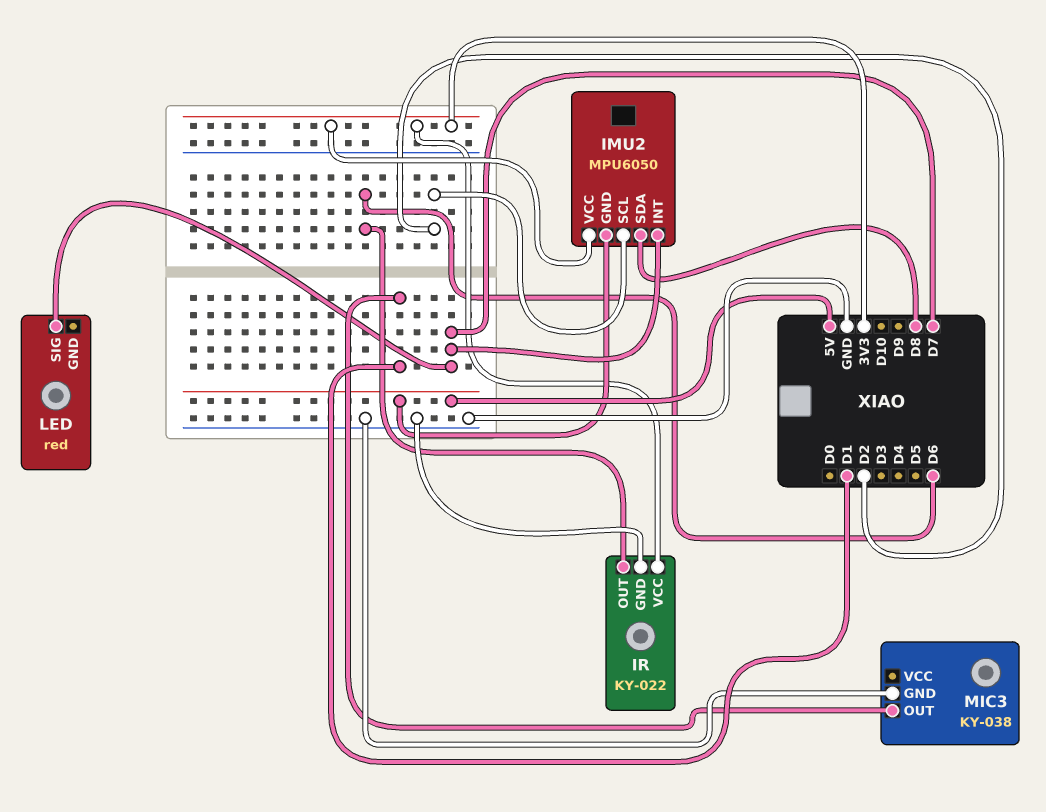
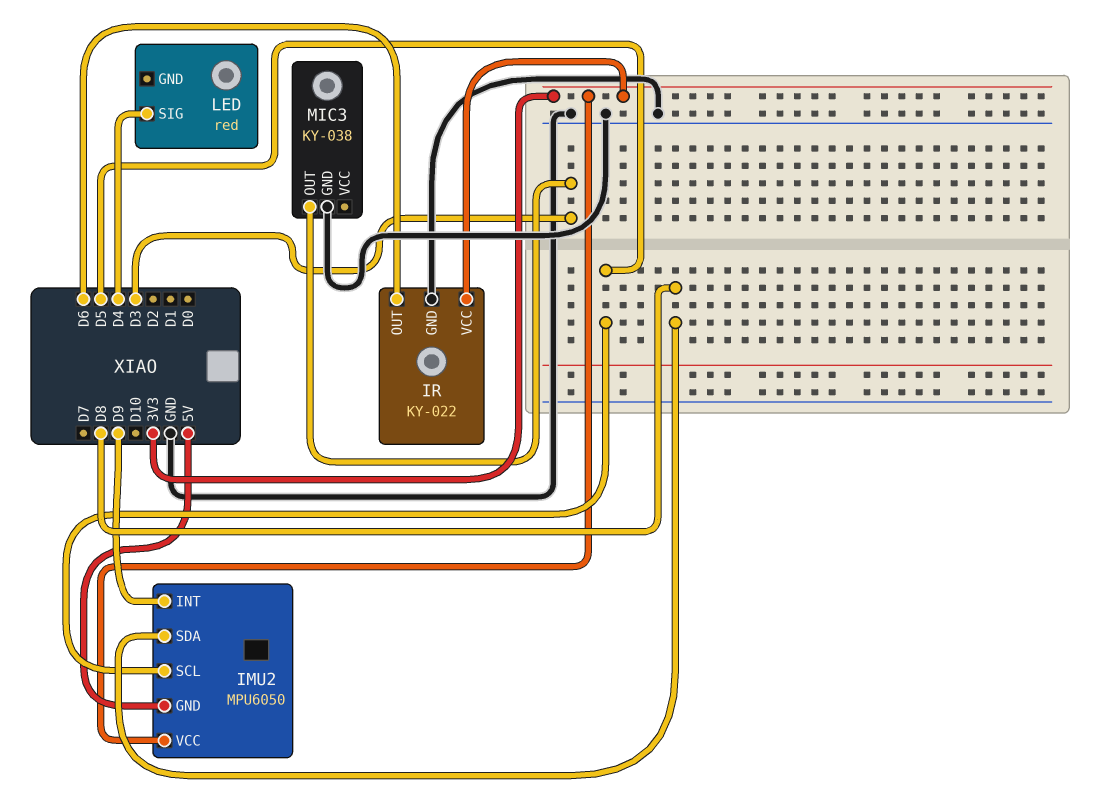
IMU2 pin INT: D7 -> D9
IMU2 pin SCL: D2 -> D5
LED pin SIG: D7 -> D4
MIC3 pin OUT: D1 -> D3

